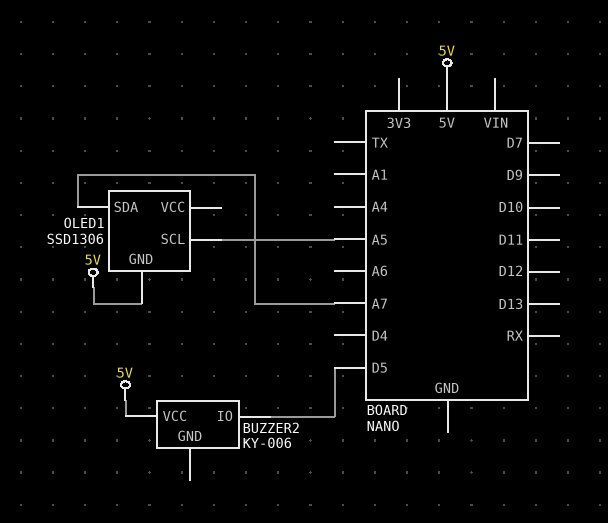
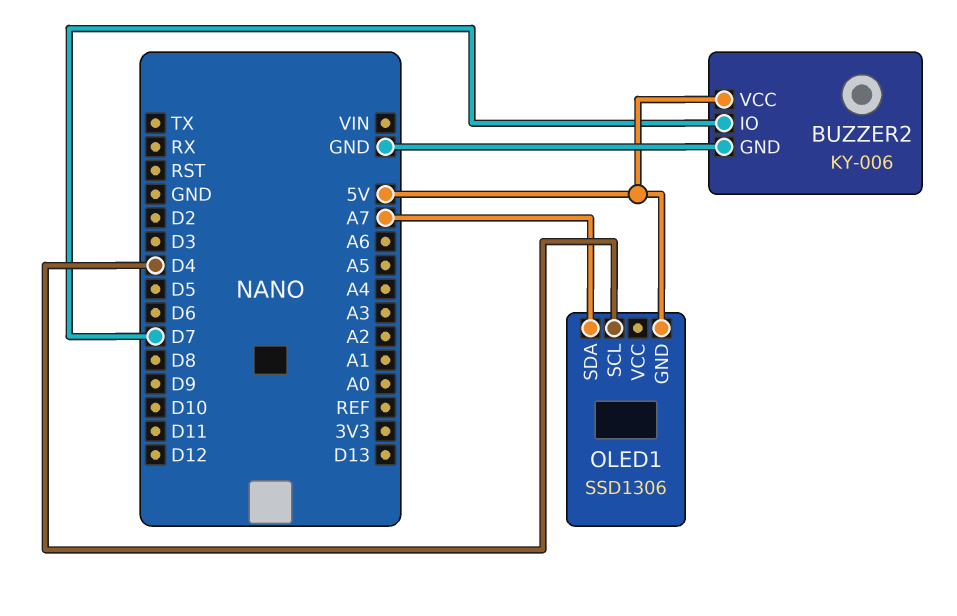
BUZZER2 pin GND: none -> GND
BUZZER2 pin IO: D5 -> D7
OLED1 pin SCL: A5 -> D4

